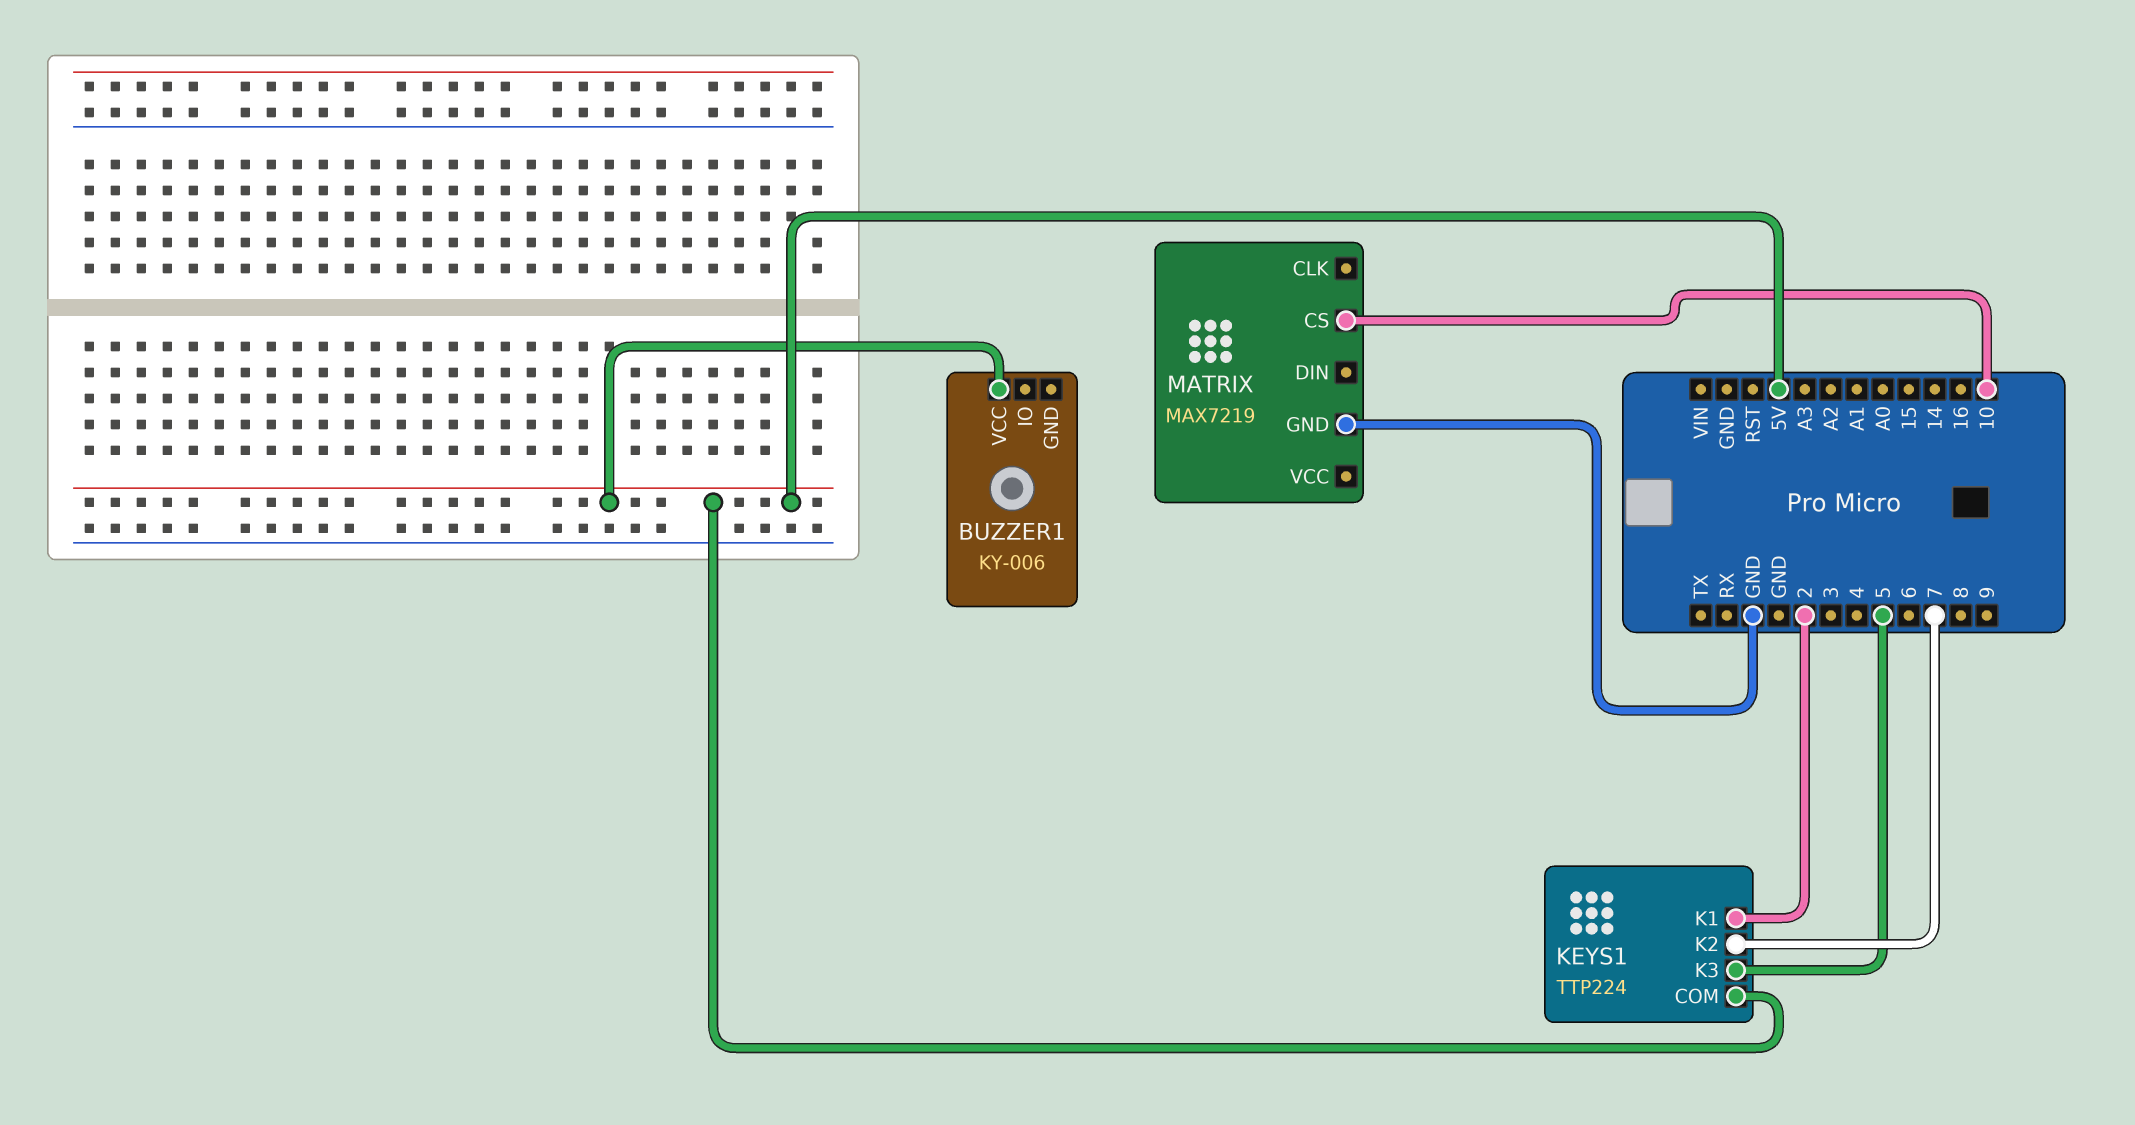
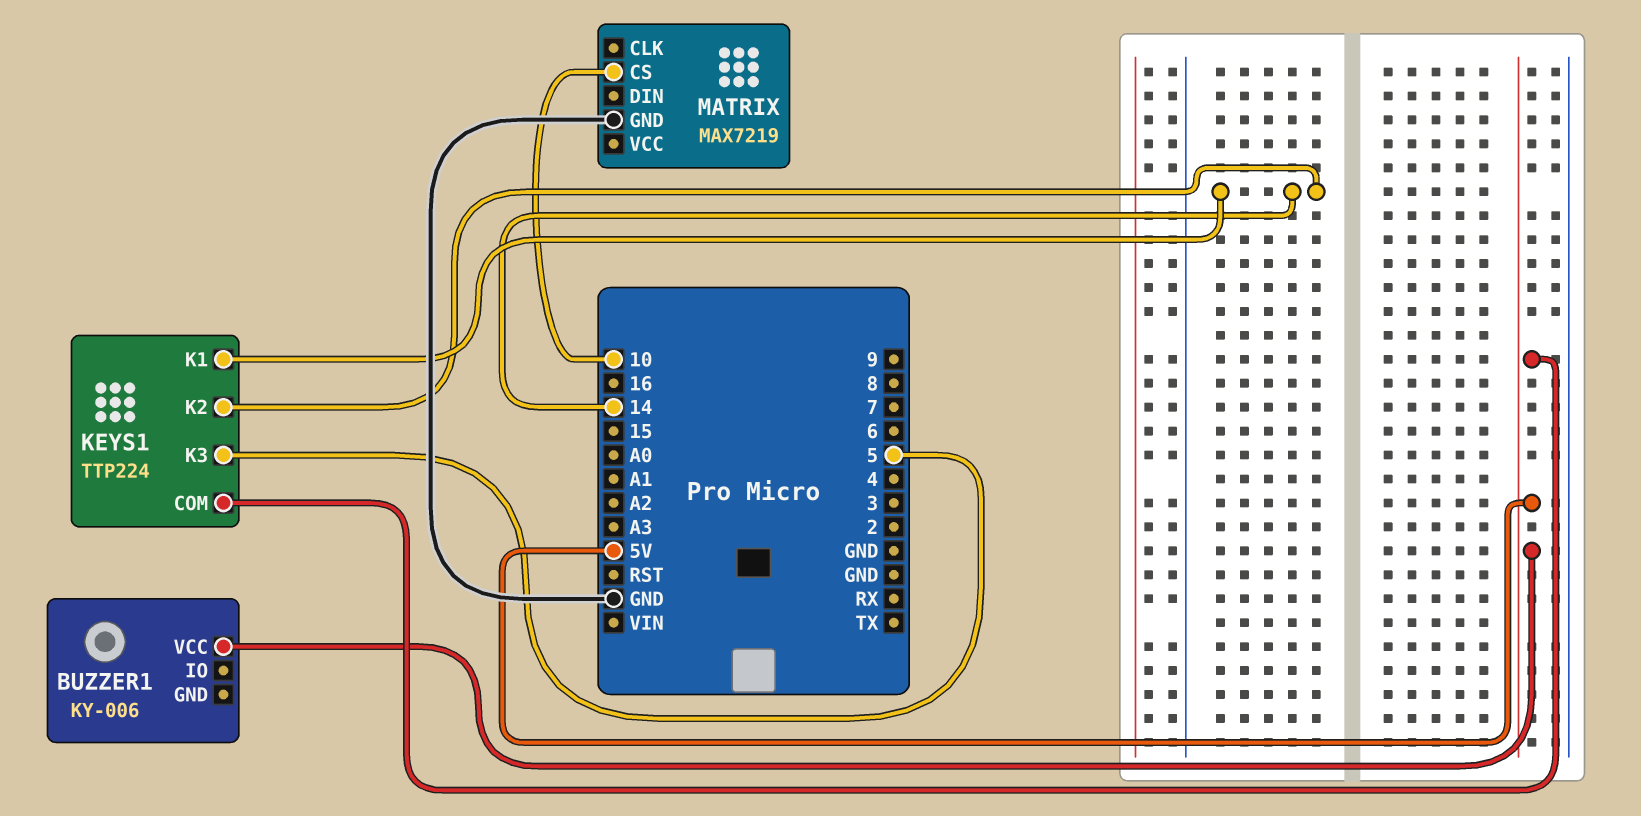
KEYS1 pin K1: 2 -> 14
KEYS1 pin K2: 7 -> 14

